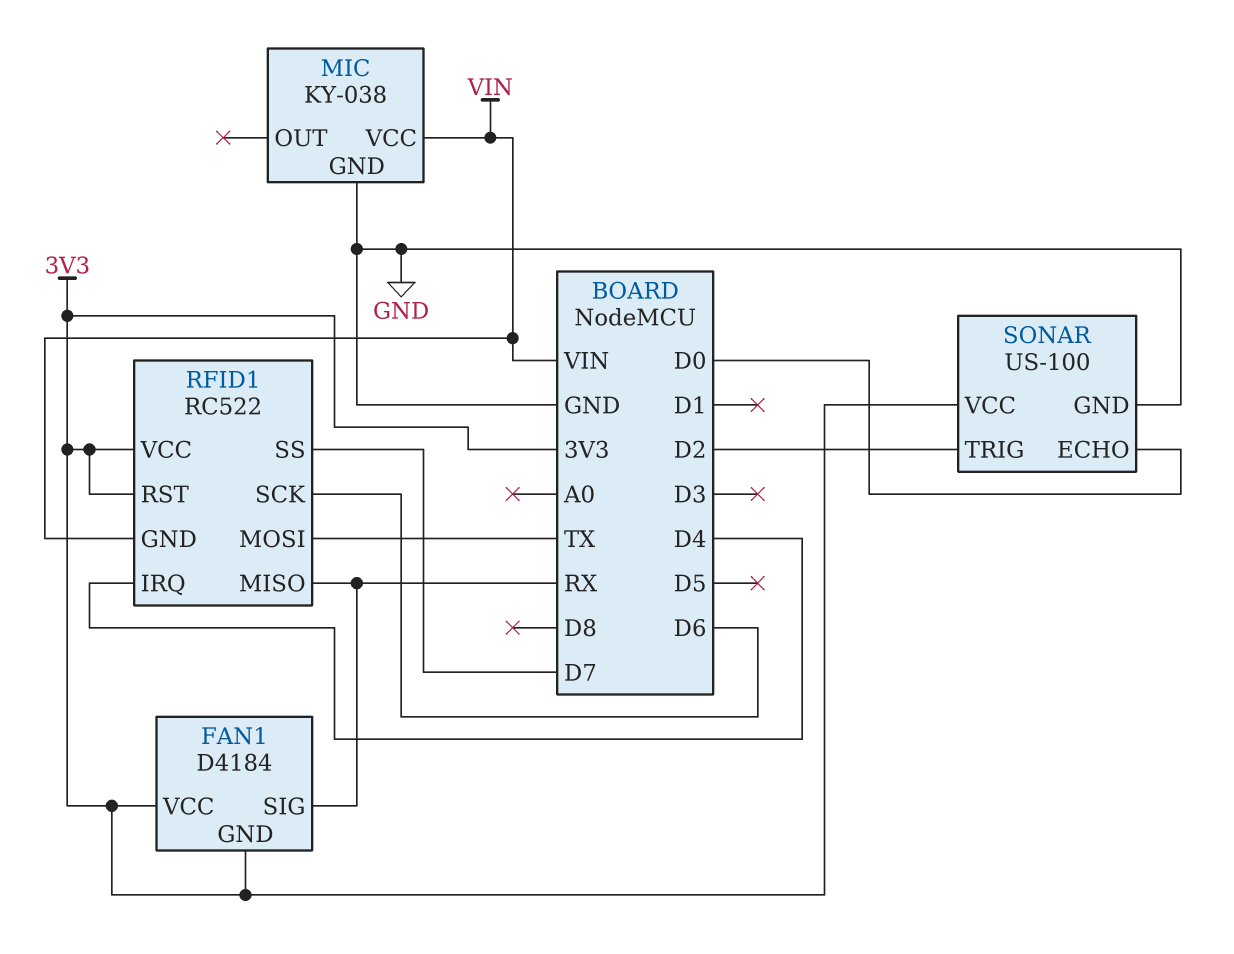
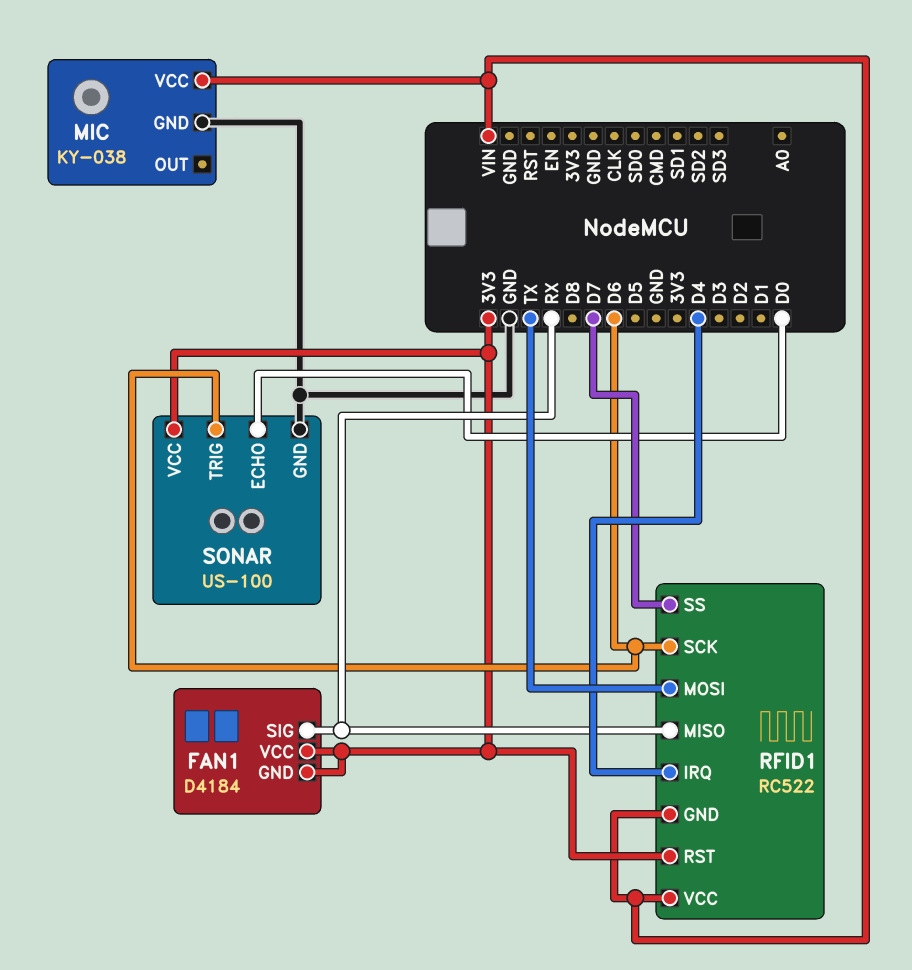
RFID1 pin VCC: 3V3 -> VIN
SONAR pin TRIG: D2 -> D6

